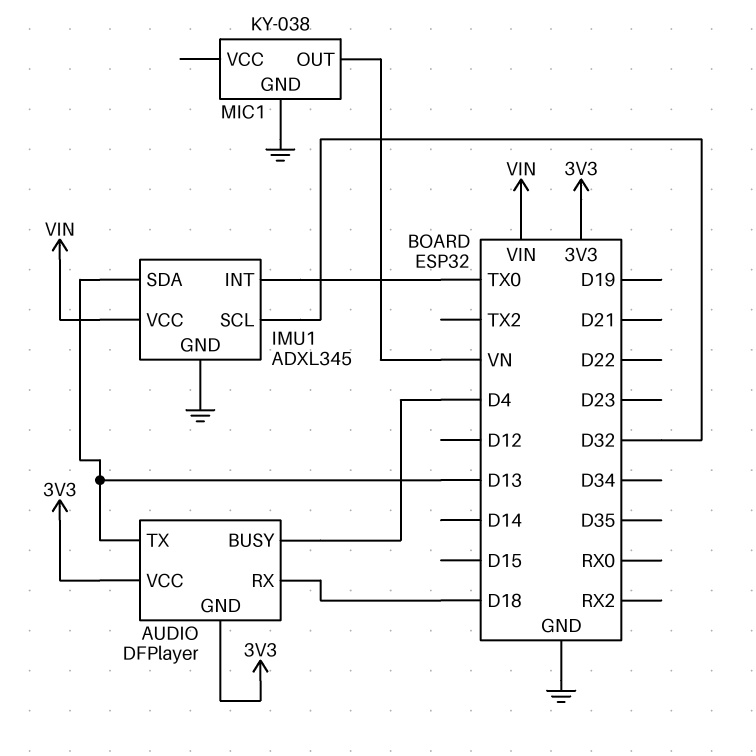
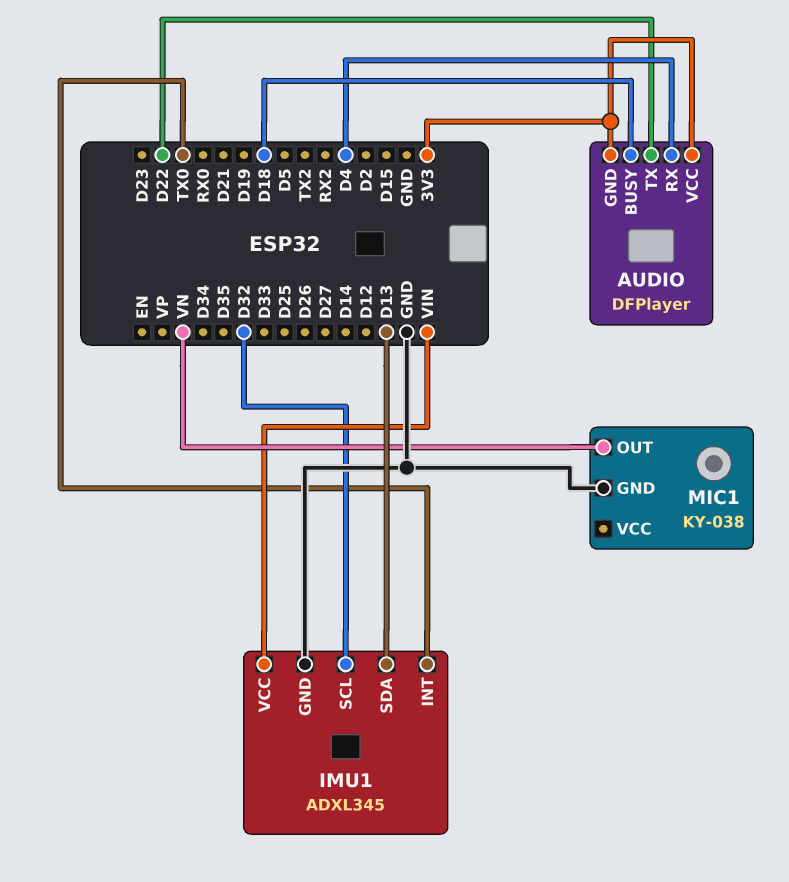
AUDIO pin BUSY: D4 -> D18
AUDIO pin RX: D18 -> D4
AUDIO pin TX: D13 -> D22

